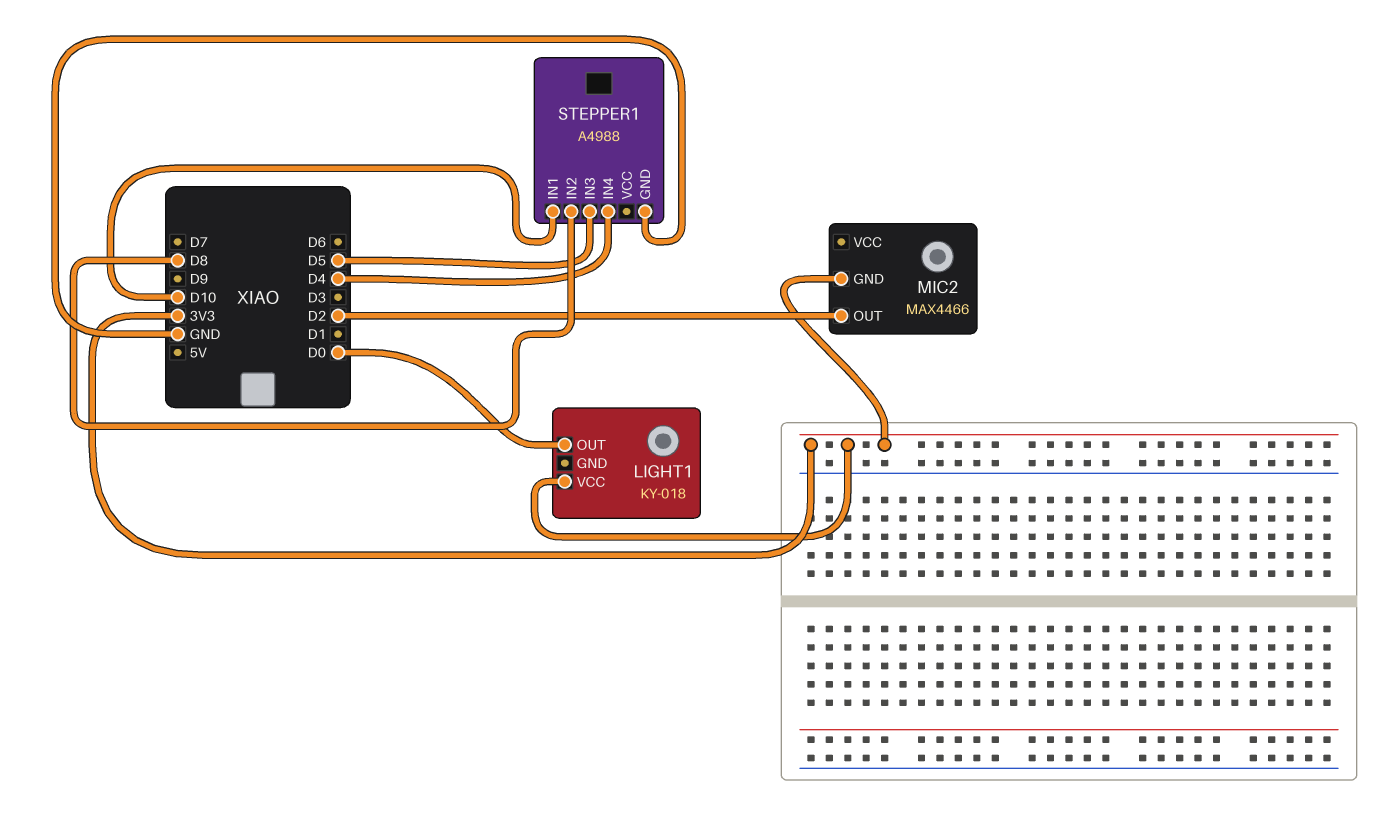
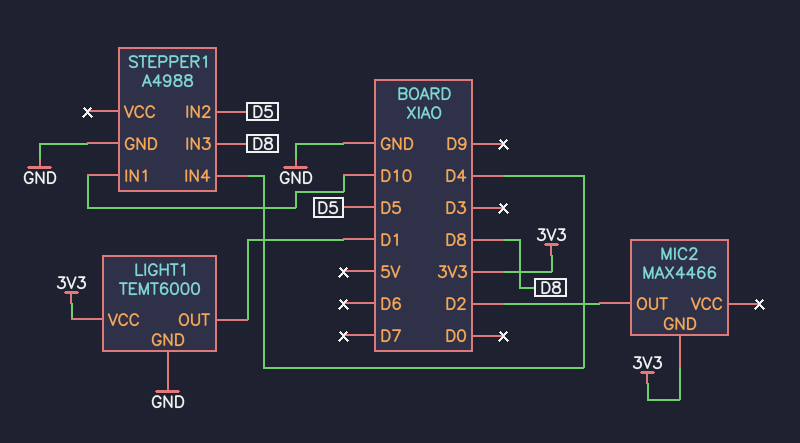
LIGHT1: KY-018 -> TEMT6000
LIGHT1 pin GND: none -> GND
LIGHT1 pin OUT: D0 -> D1
STEPPER1 pin IN2: D8 -> D5
STEPPER1 pin IN3: D5 -> D8

